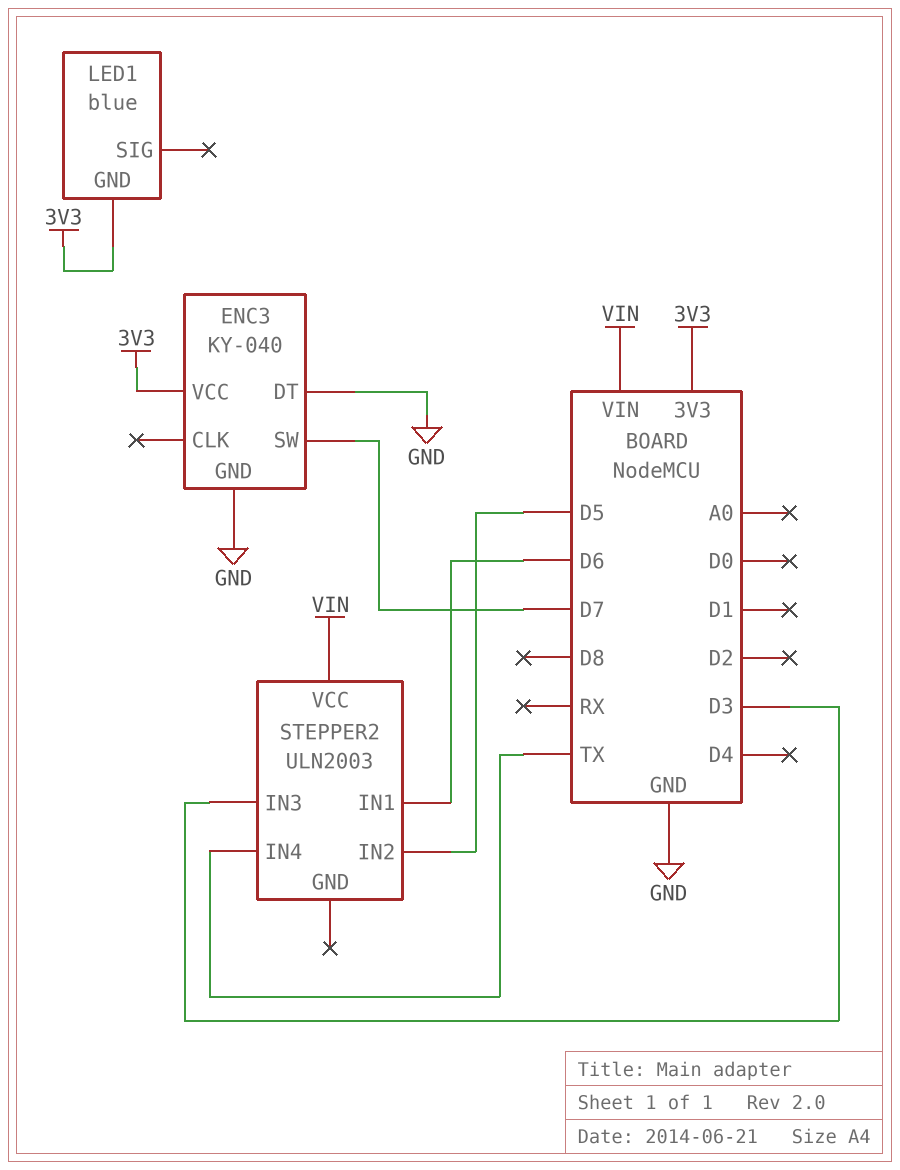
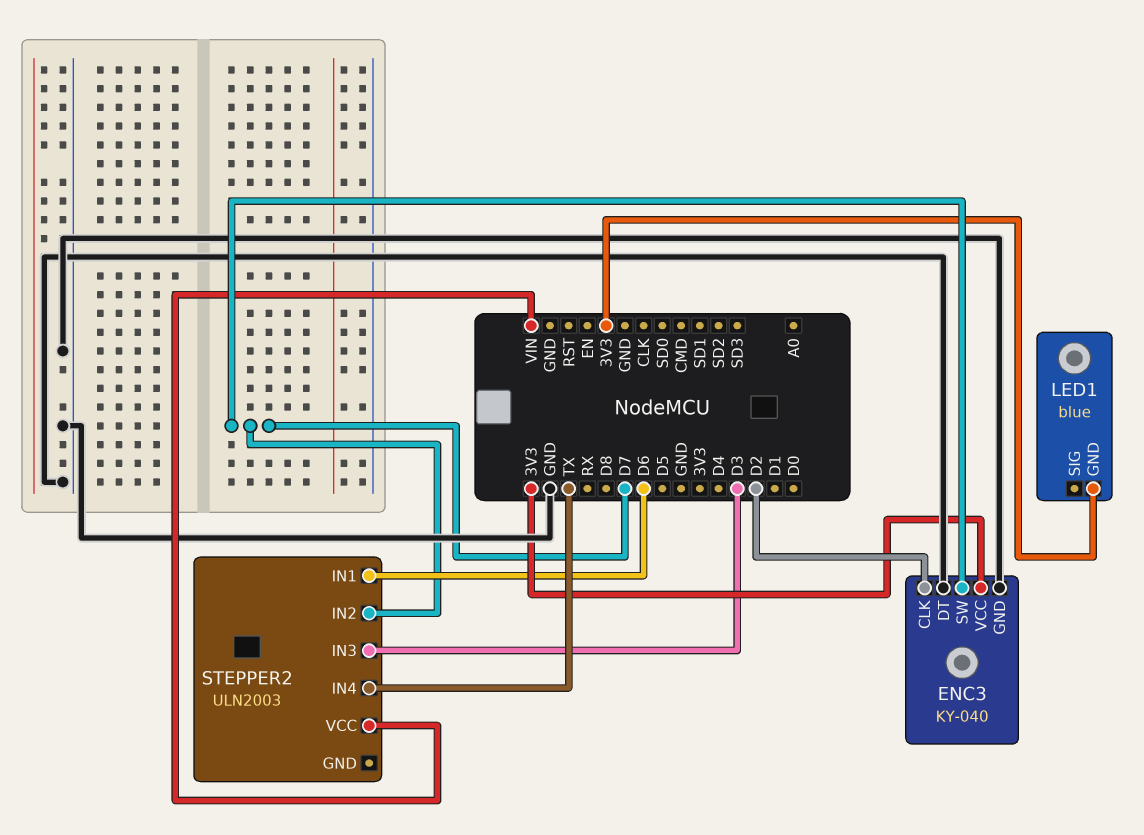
ENC3 pin CLK: none -> D2
STEPPER2 pin IN2: D5 -> D7

